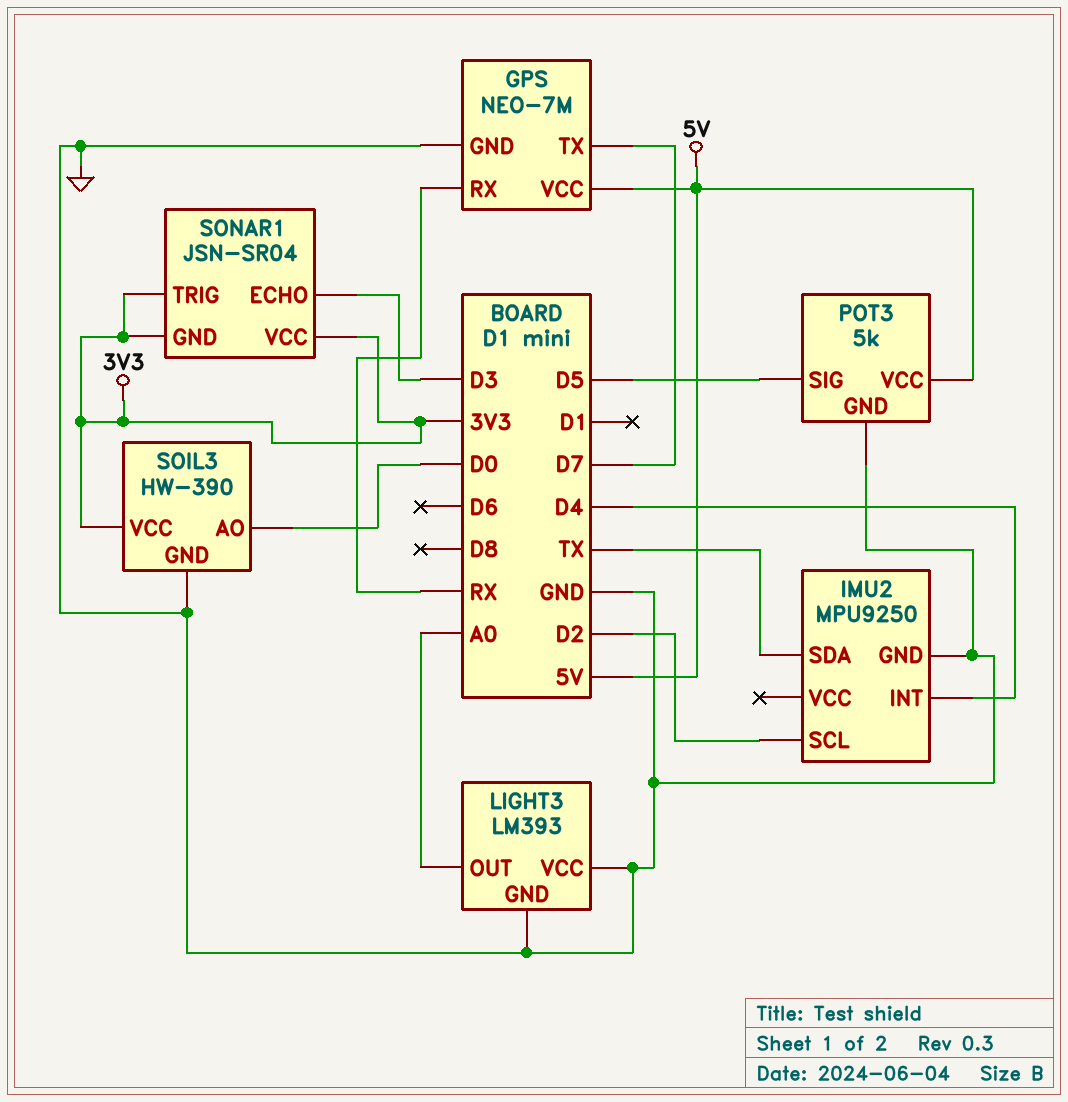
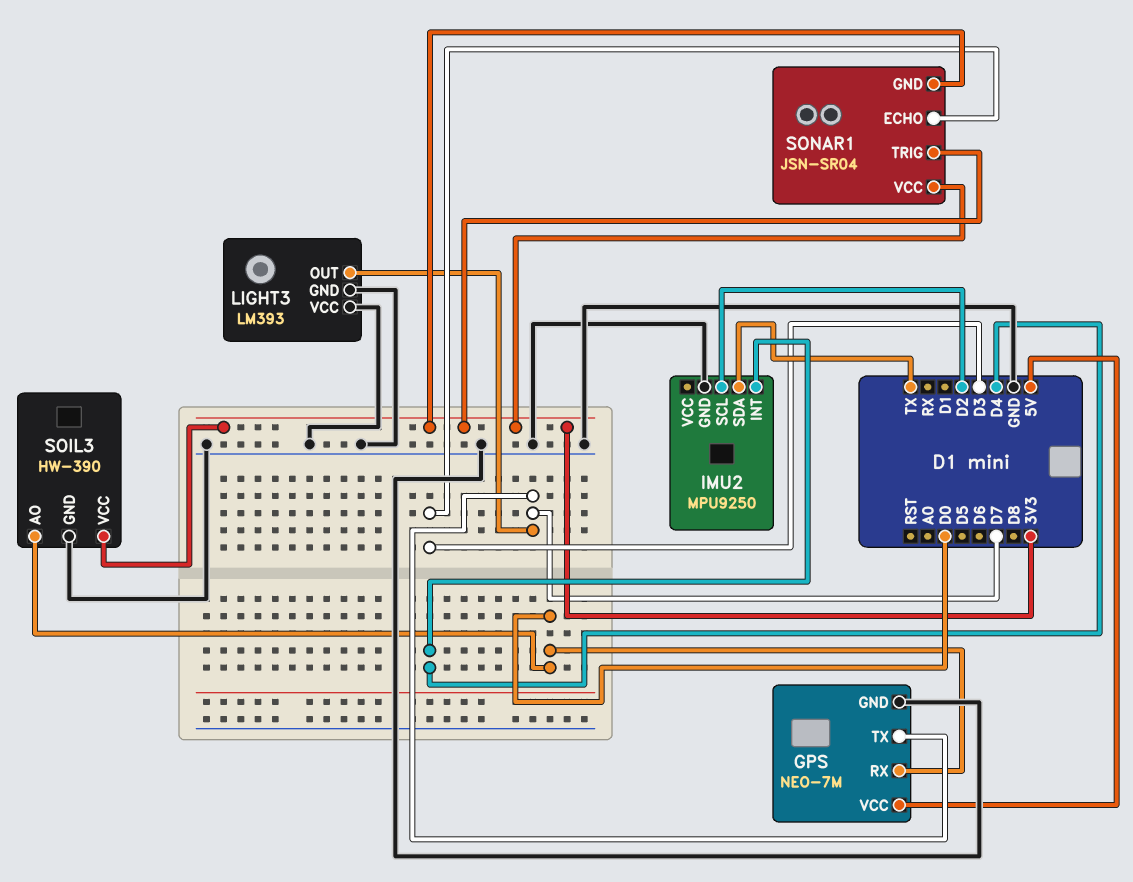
GPS pin RX: RX -> D0
LIGHT3 pin OUT: A0 -> D7
POT3: 5k -> none
POT3 pin GND: GND -> none
POT3 pin SIG: D5 -> none
POT3 pin VCC: 5V -> none

